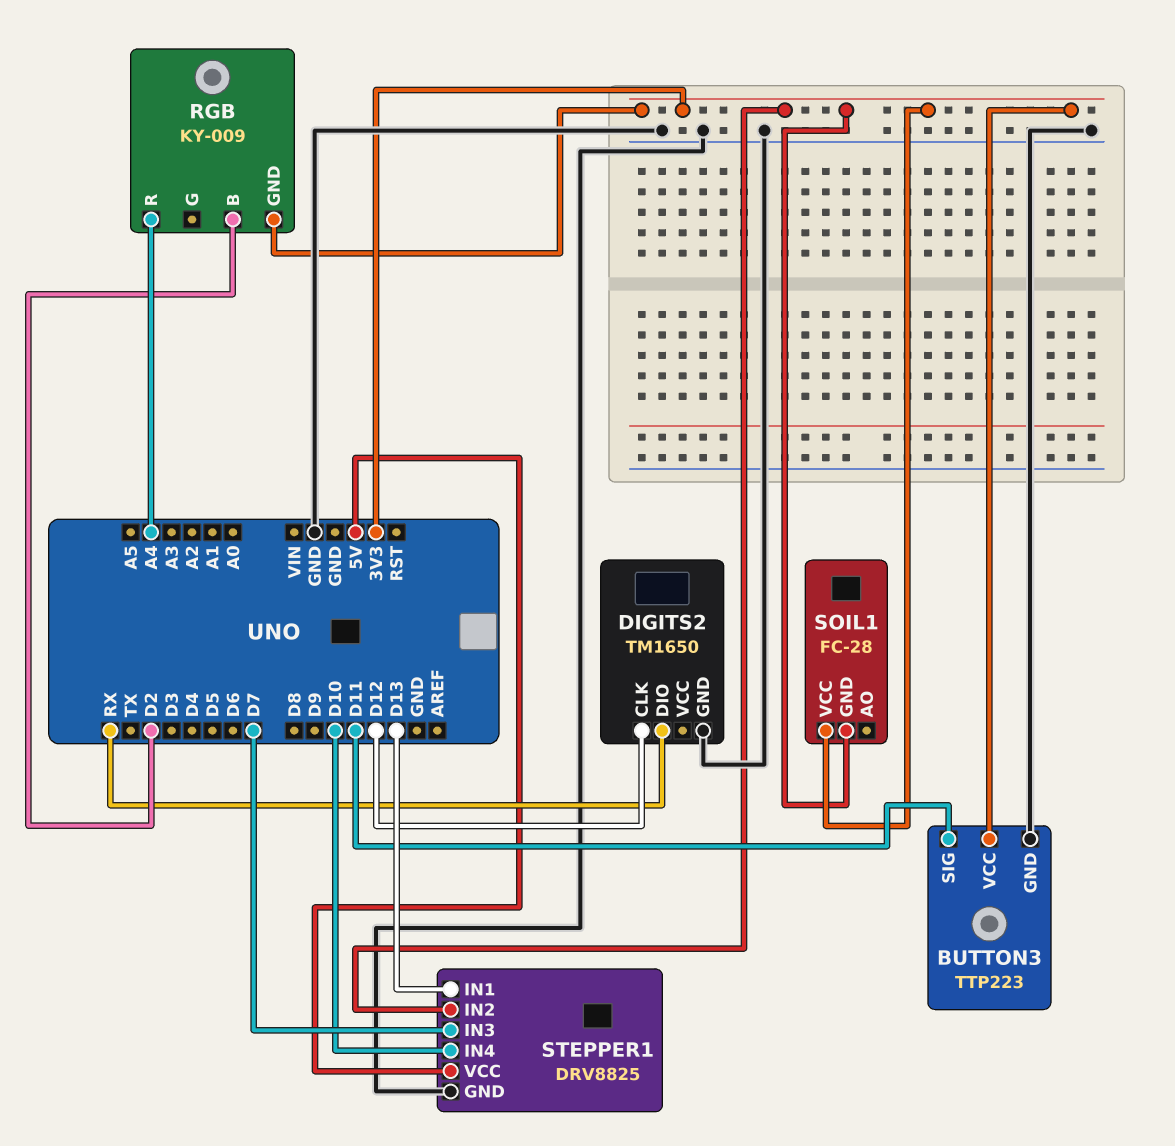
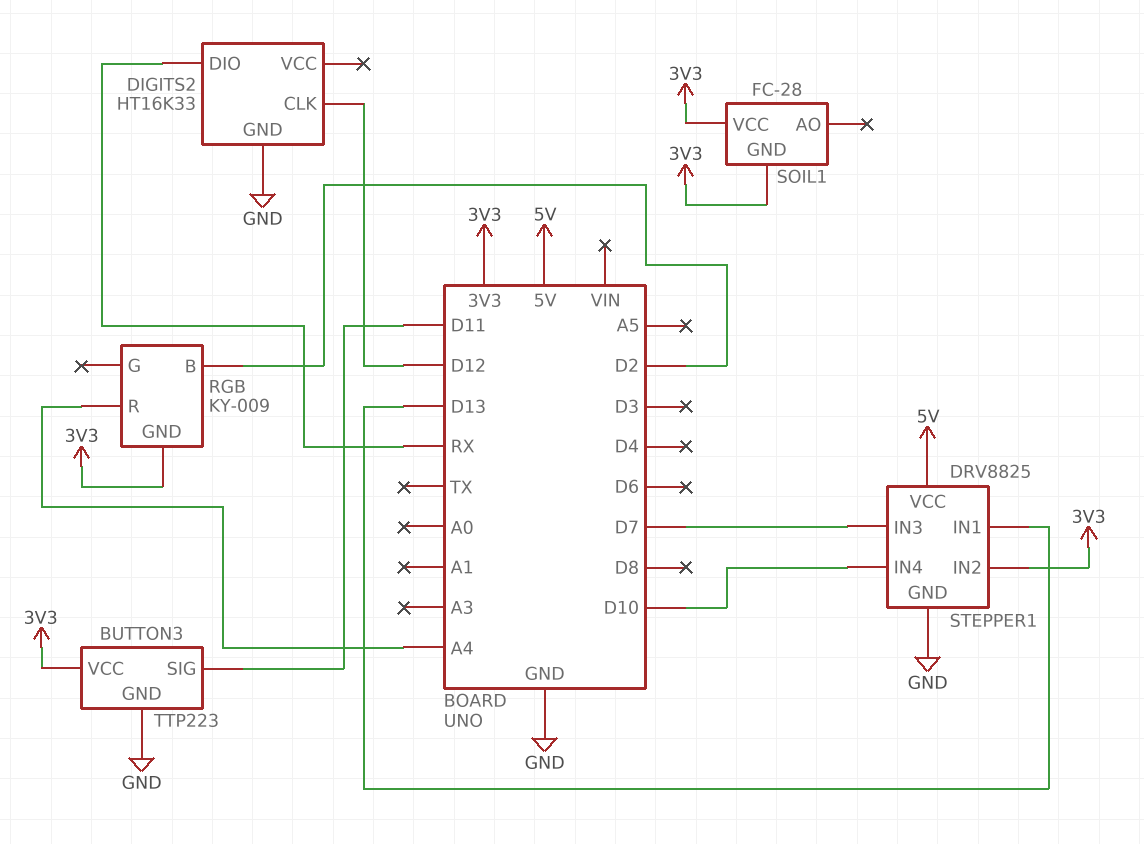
DIGITS2: TM1650 -> HT16K33

